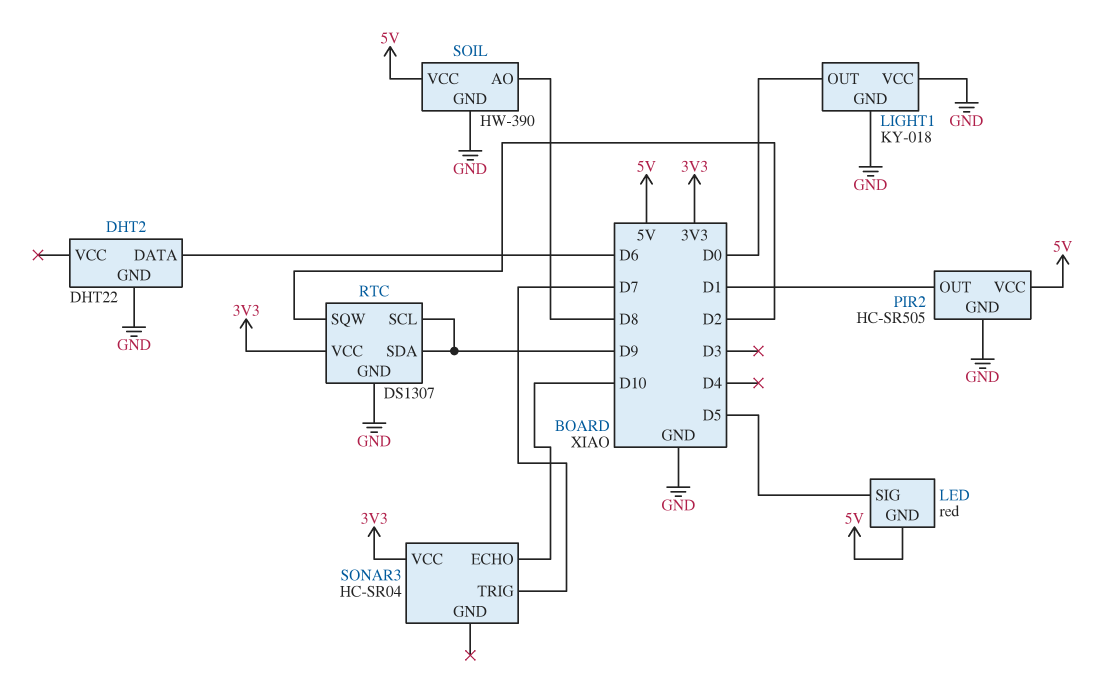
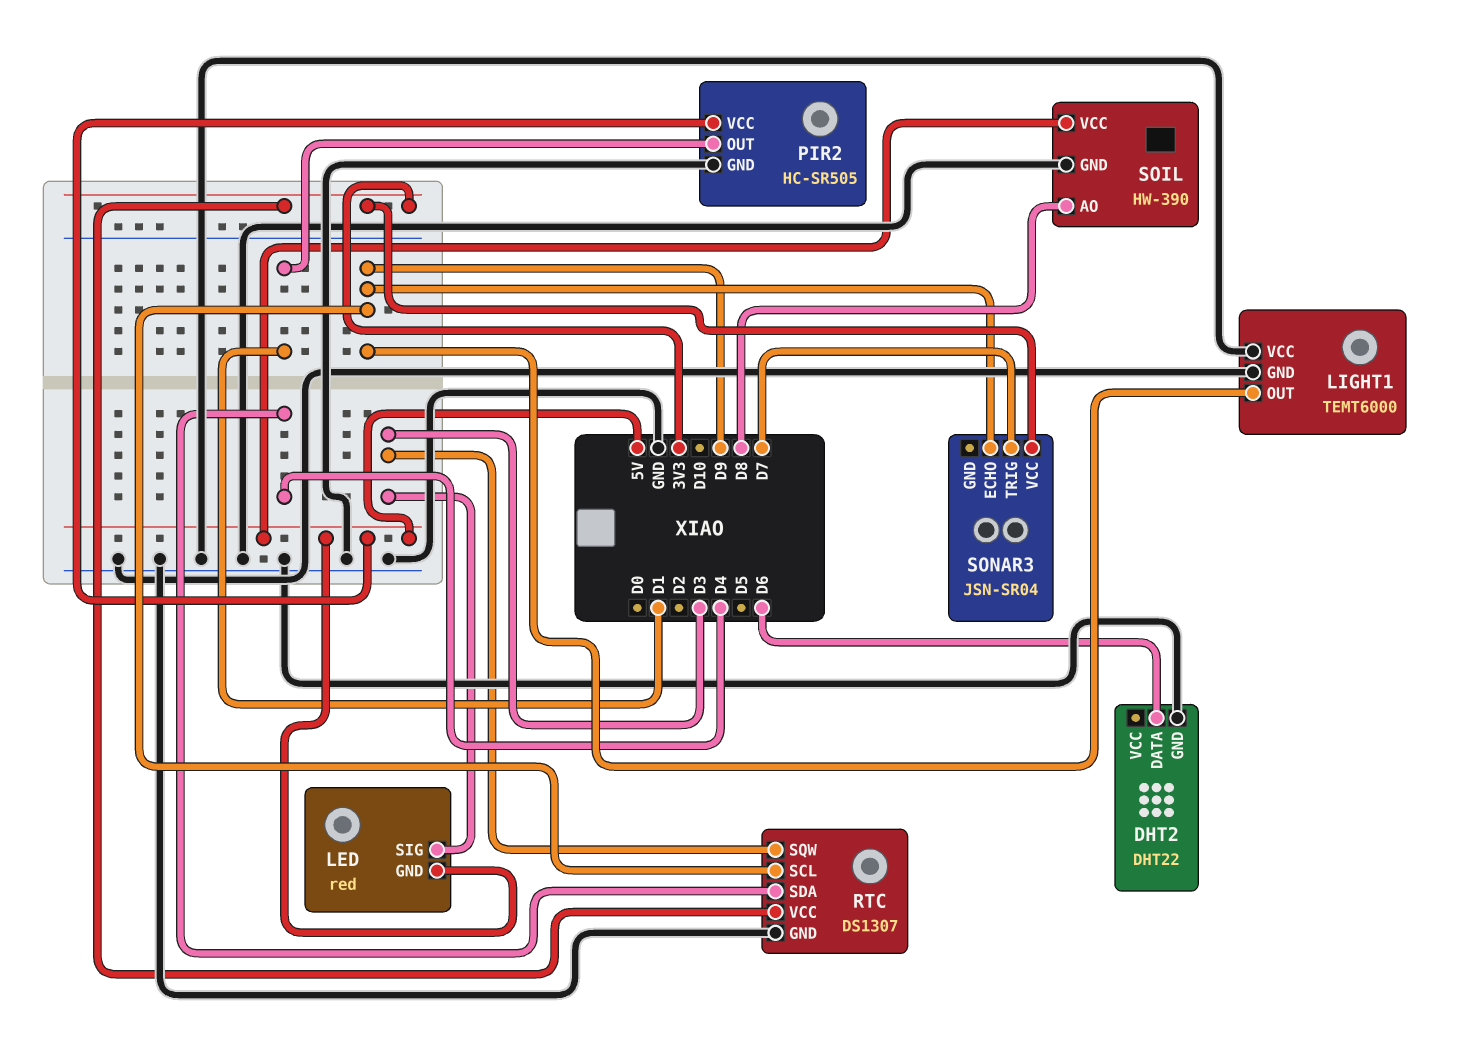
LED pin SIG: D5 -> D3
LIGHT1: KY-018 -> TEMT6000
LIGHT1 pin OUT: D0 -> D9
RTC pin SDA: D9 -> D4
RTC pin SQW: D2 -> D3
SONAR3: HC-SR04 -> JSN-SR04
SONAR3 pin ECHO: D10 -> D9

